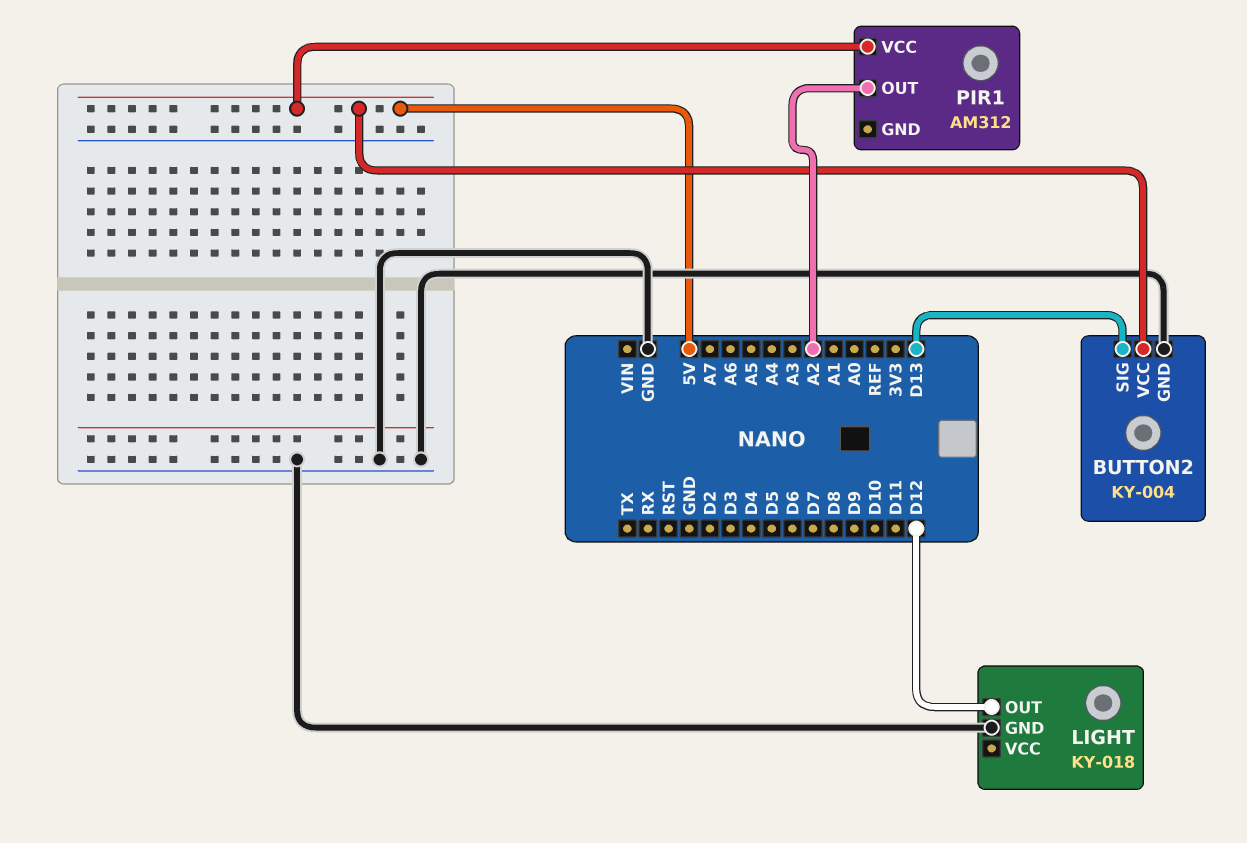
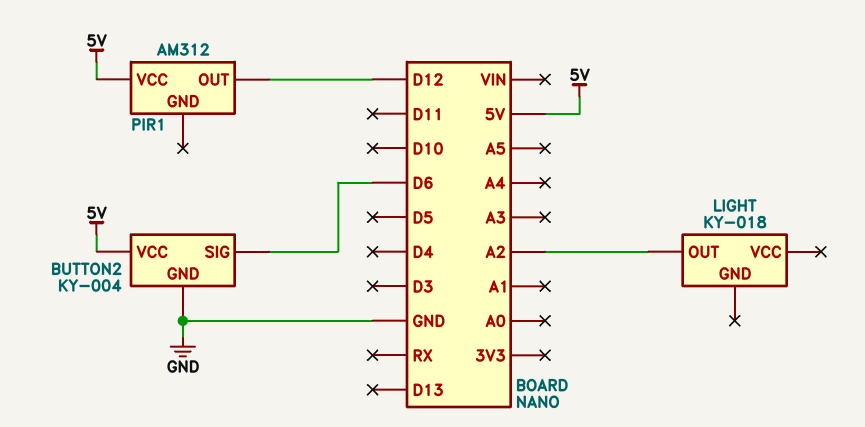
BUTTON2 pin SIG: D13 -> D6
LIGHT pin GND: GND -> none
LIGHT pin OUT: D12 -> A2
PIR1 pin OUT: A2 -> D12

